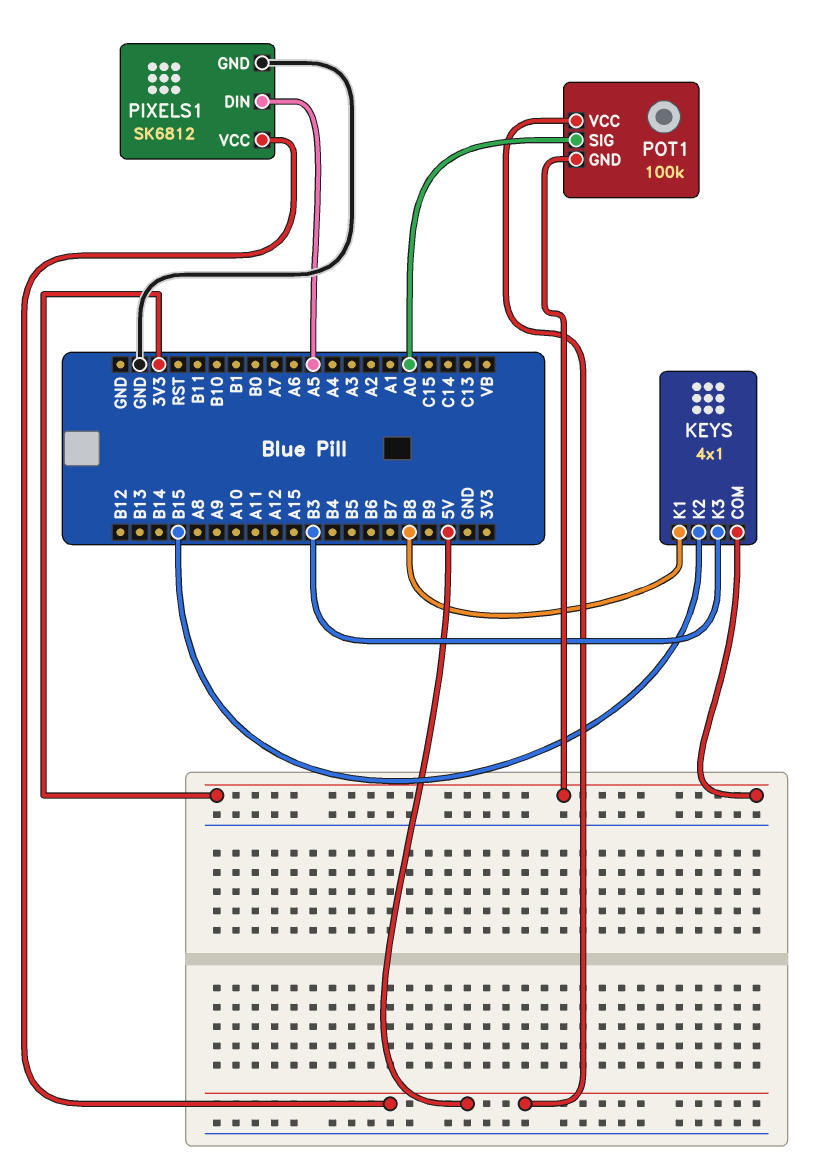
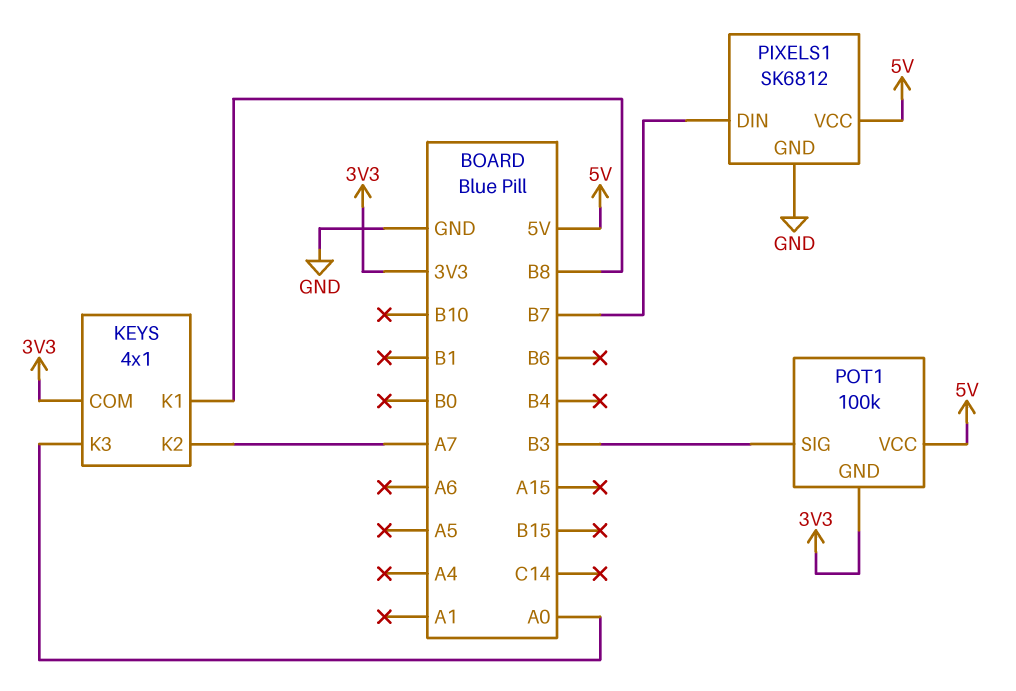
KEYS pin K2: B15 -> A7
KEYS pin K3: B3 -> A0
PIXELS1 pin DIN: A5 -> B7
POT1 pin SIG: A0 -> B3

